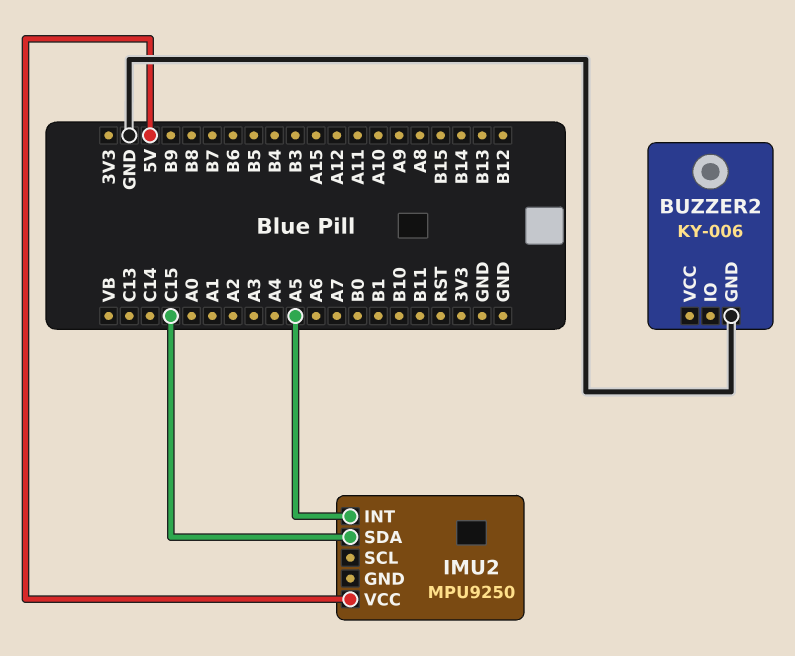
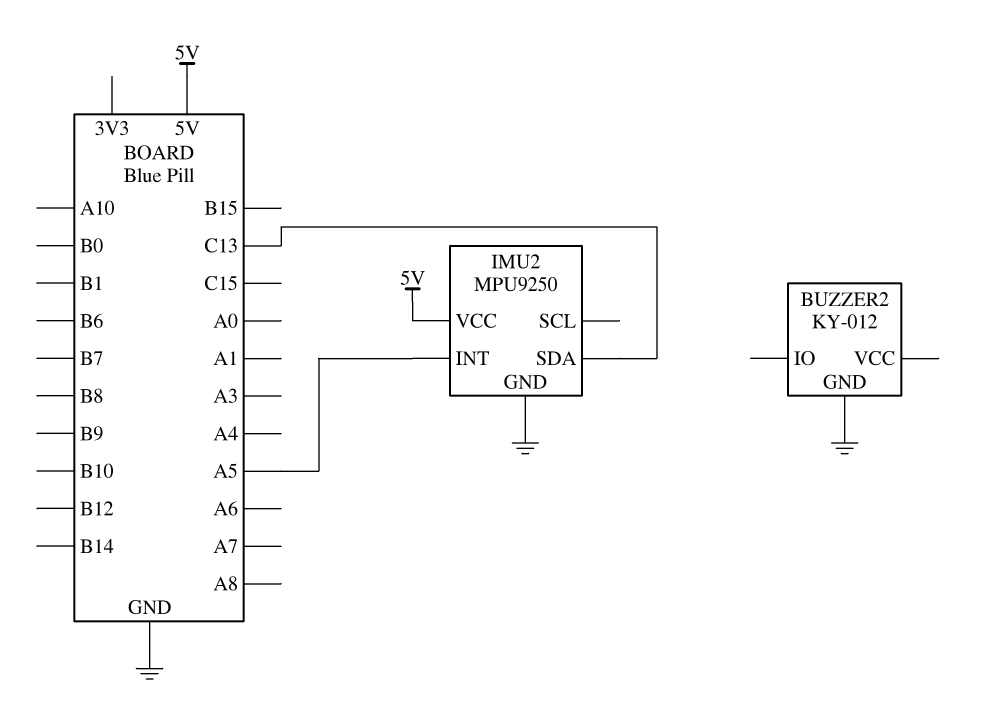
BUZZER2: KY-006 -> KY-012
IMU2 pin GND: none -> GND
IMU2 pin SDA: C15 -> C13

